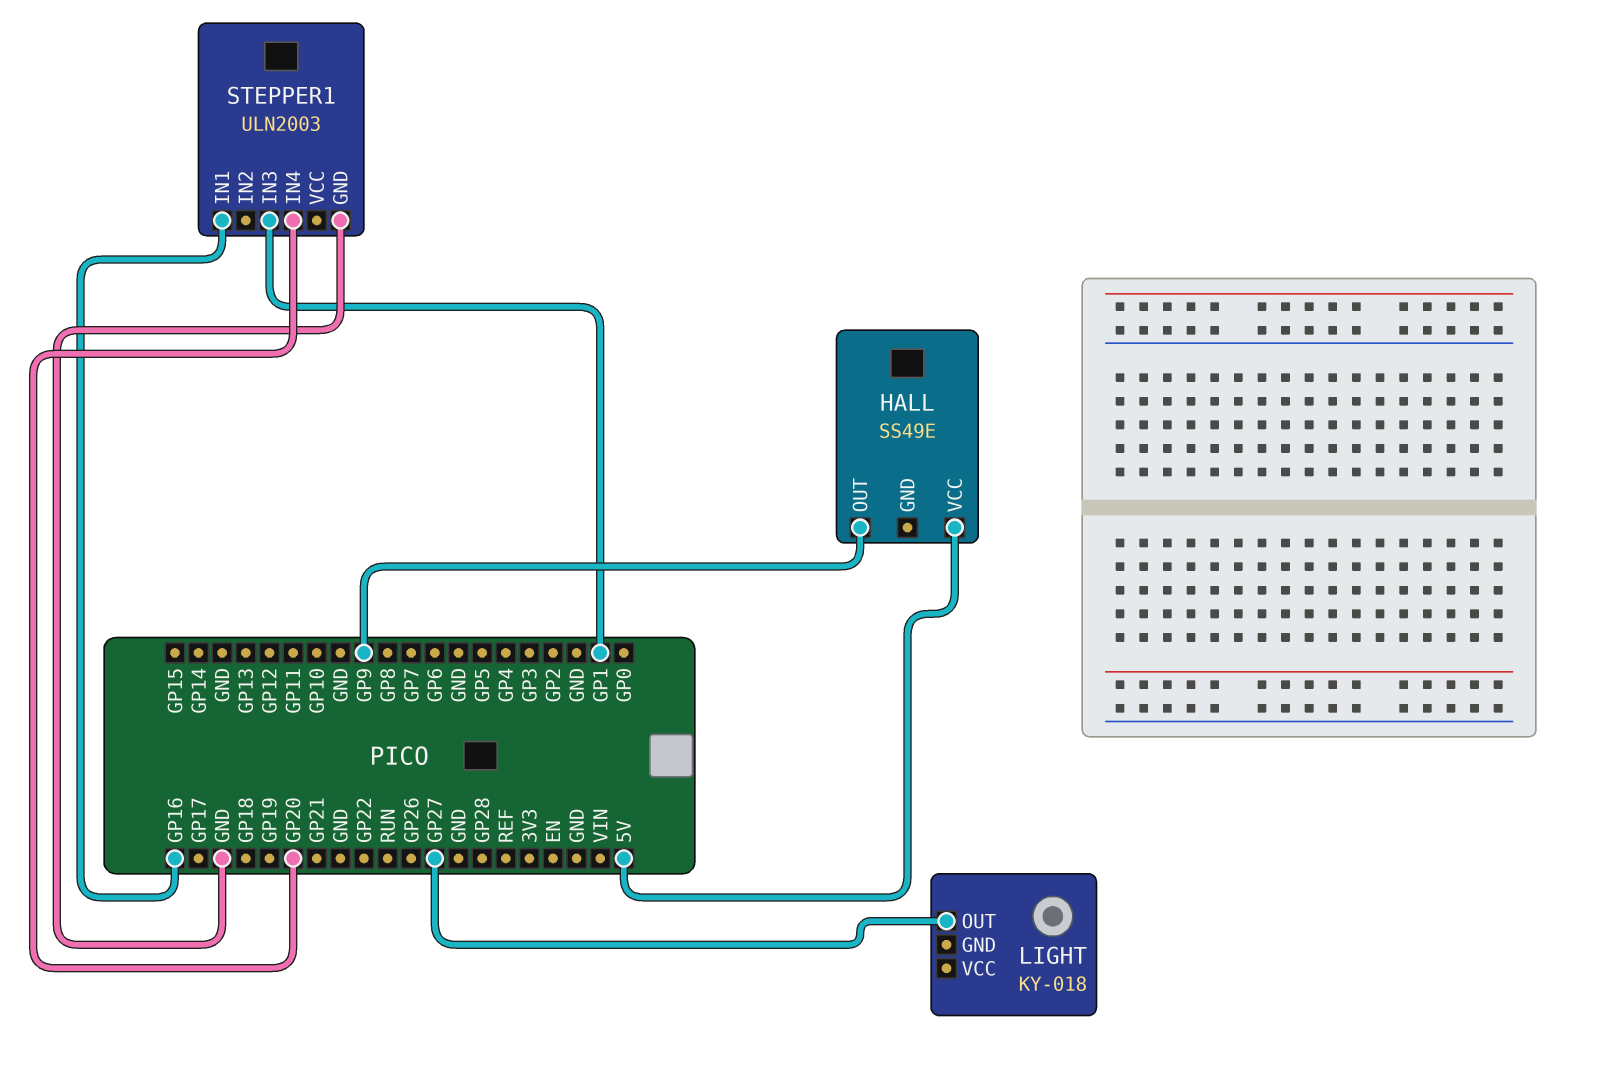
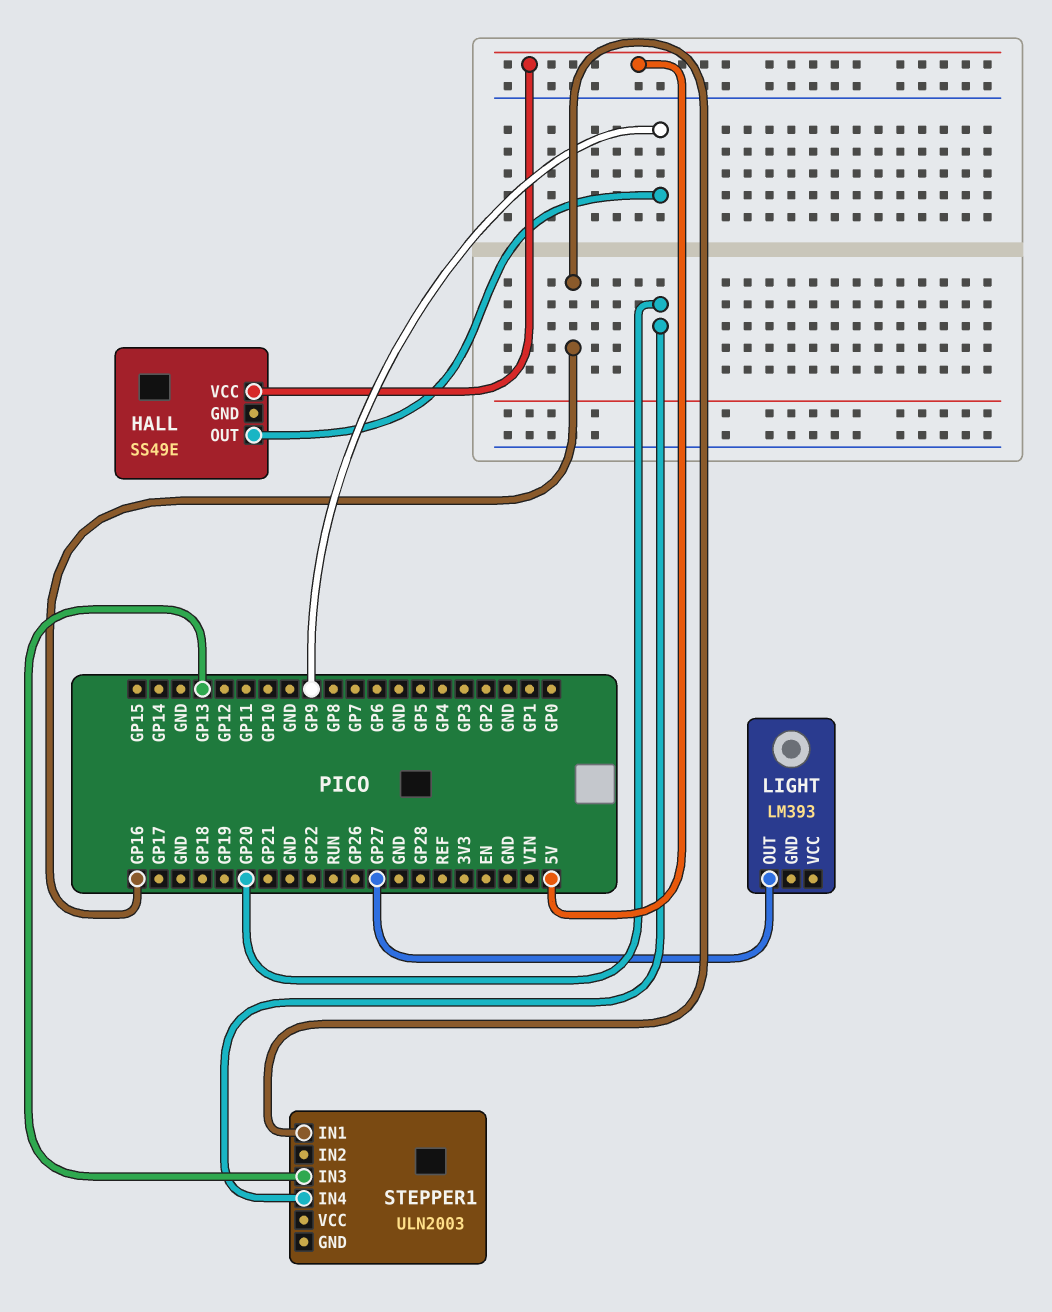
LIGHT: KY-018 -> LM393
STEPPER1 pin GND: GND -> none
STEPPER1 pin IN3: GP1 -> GP13

